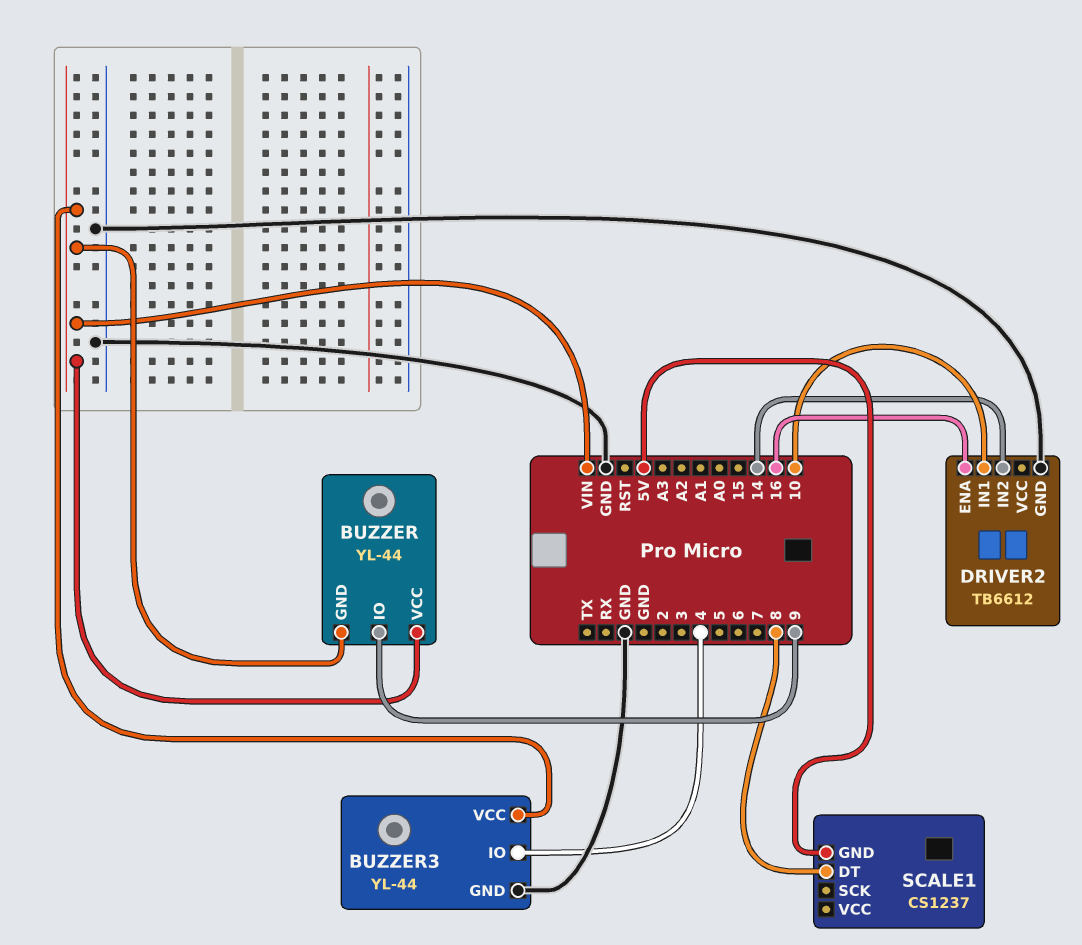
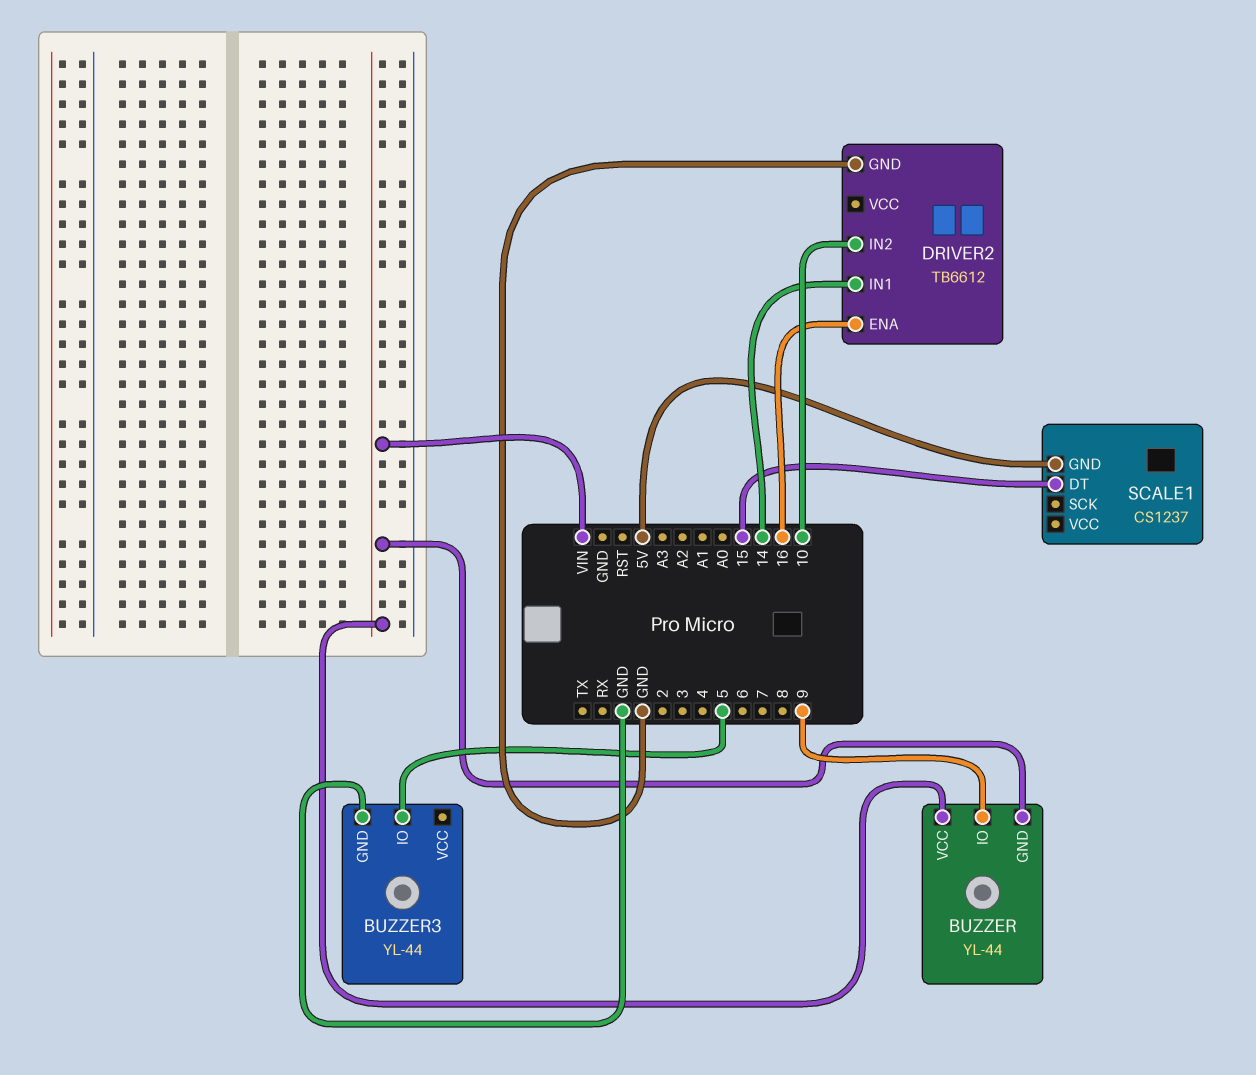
BUZZER3 pin IO: 4 -> 5
BUZZER3 pin VCC: VIN -> none
DRIVER2 pin IN1: 10 -> 14
DRIVER2 pin IN2: 14 -> 10
SCALE1 pin DT: 8 -> 15

